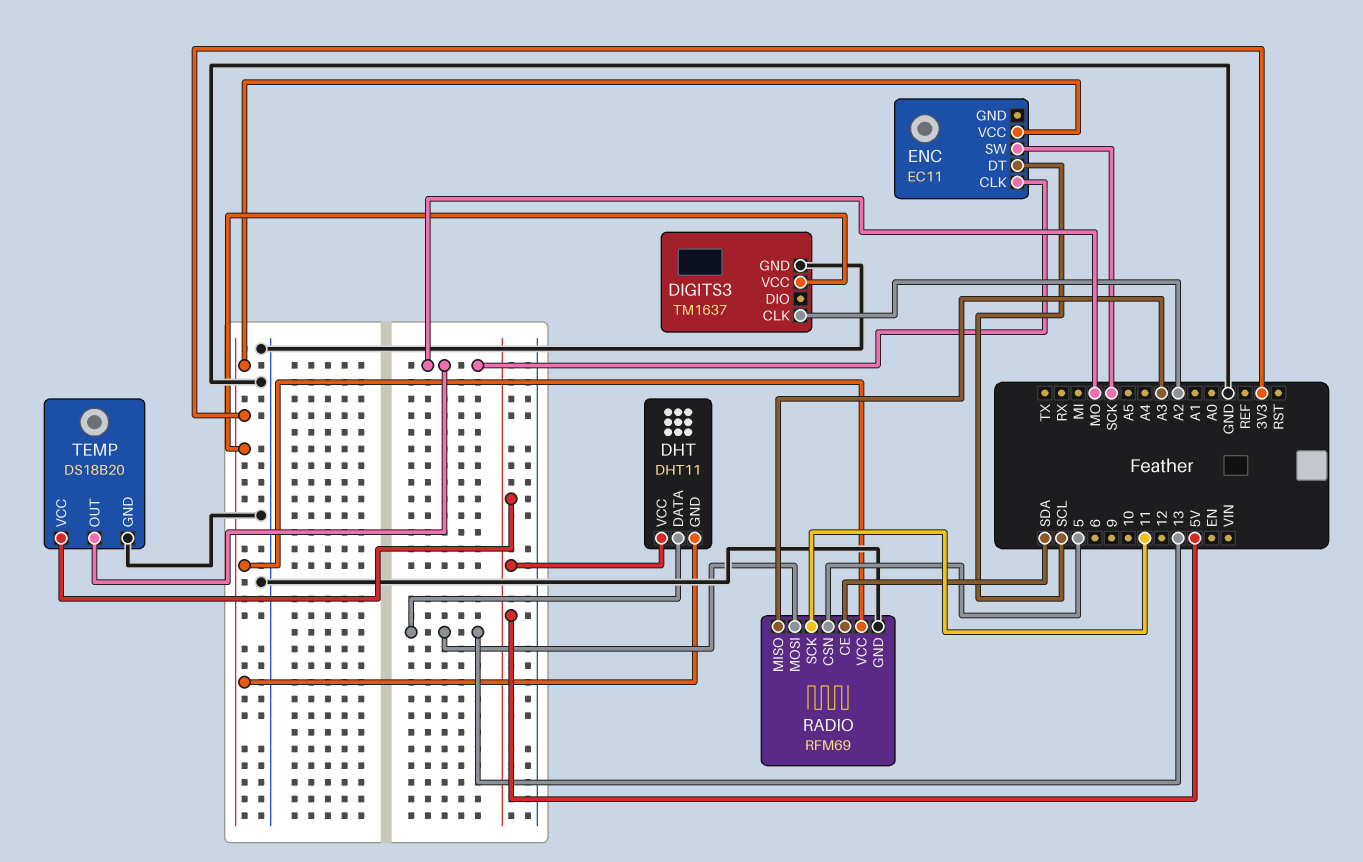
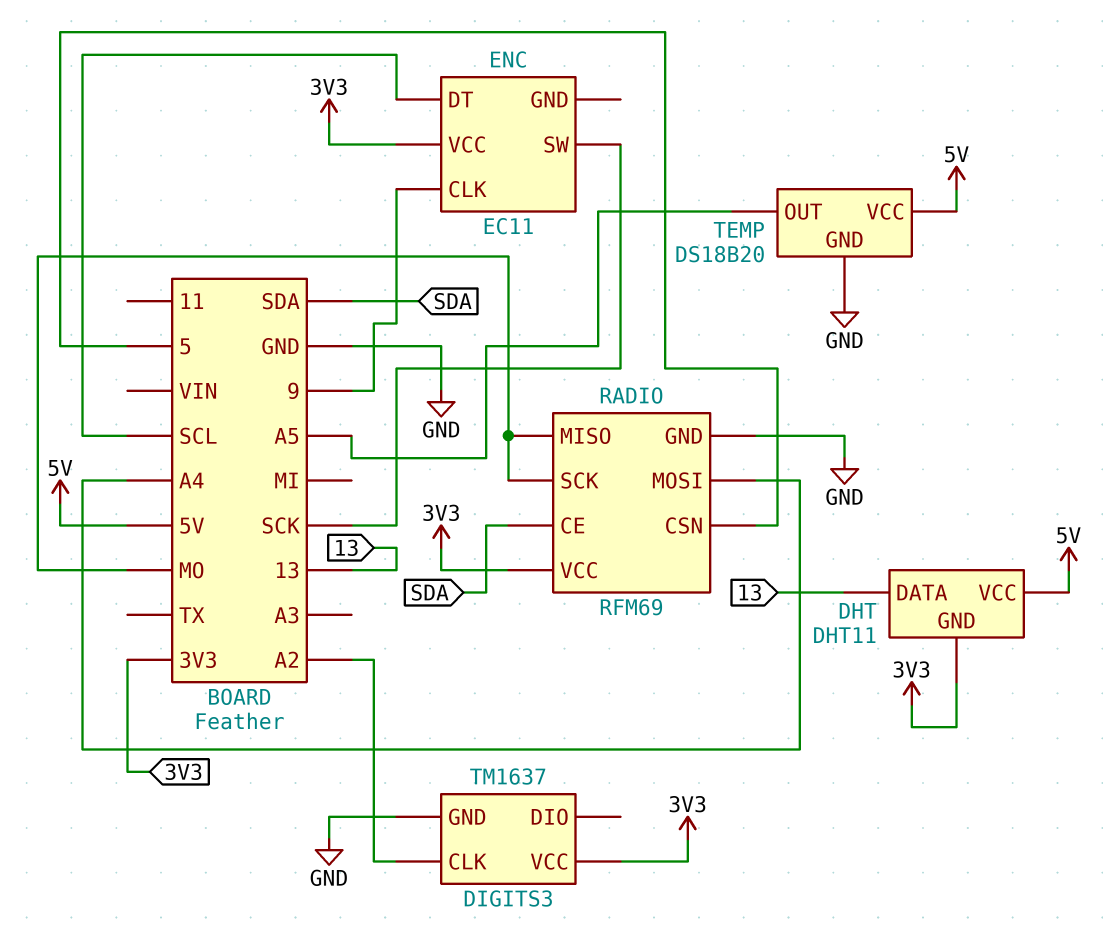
ENC pin CLK: MO -> 9
RADIO pin MISO: A3 -> MO
RADIO pin MOSI: 13 -> A4
RADIO pin SCK: 11 -> MO
TEMP pin OUT: MO -> A5

